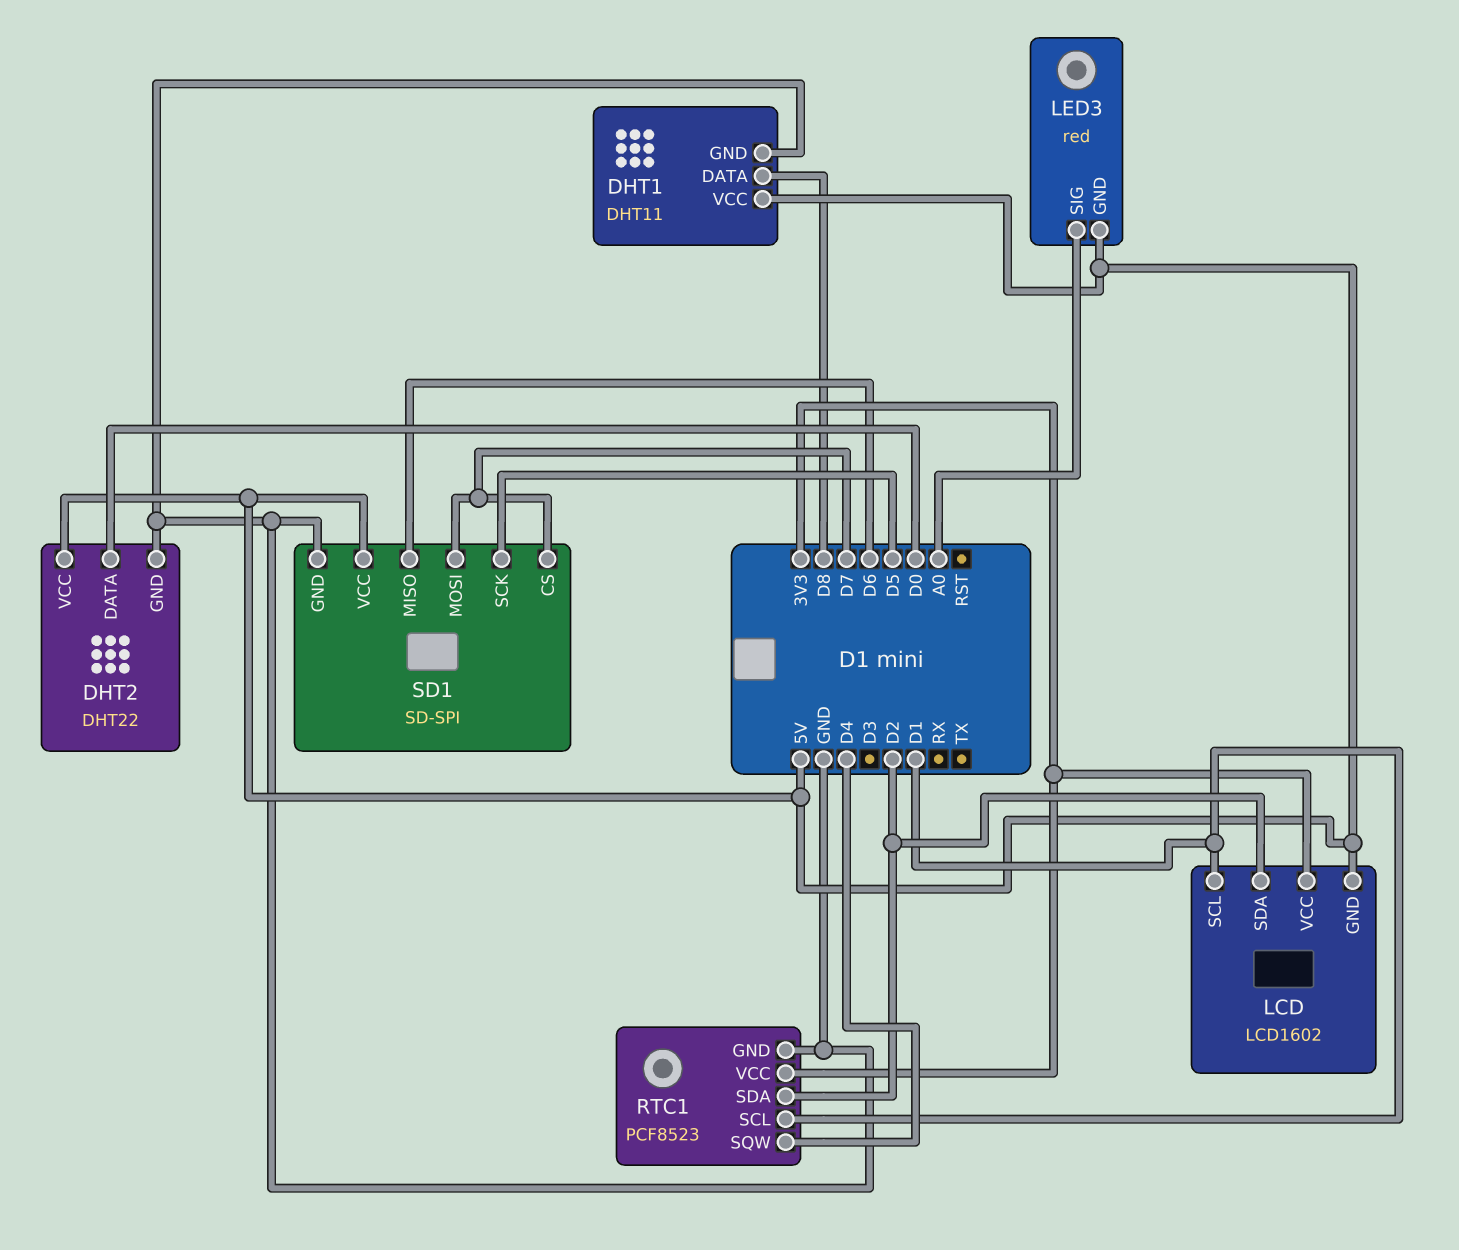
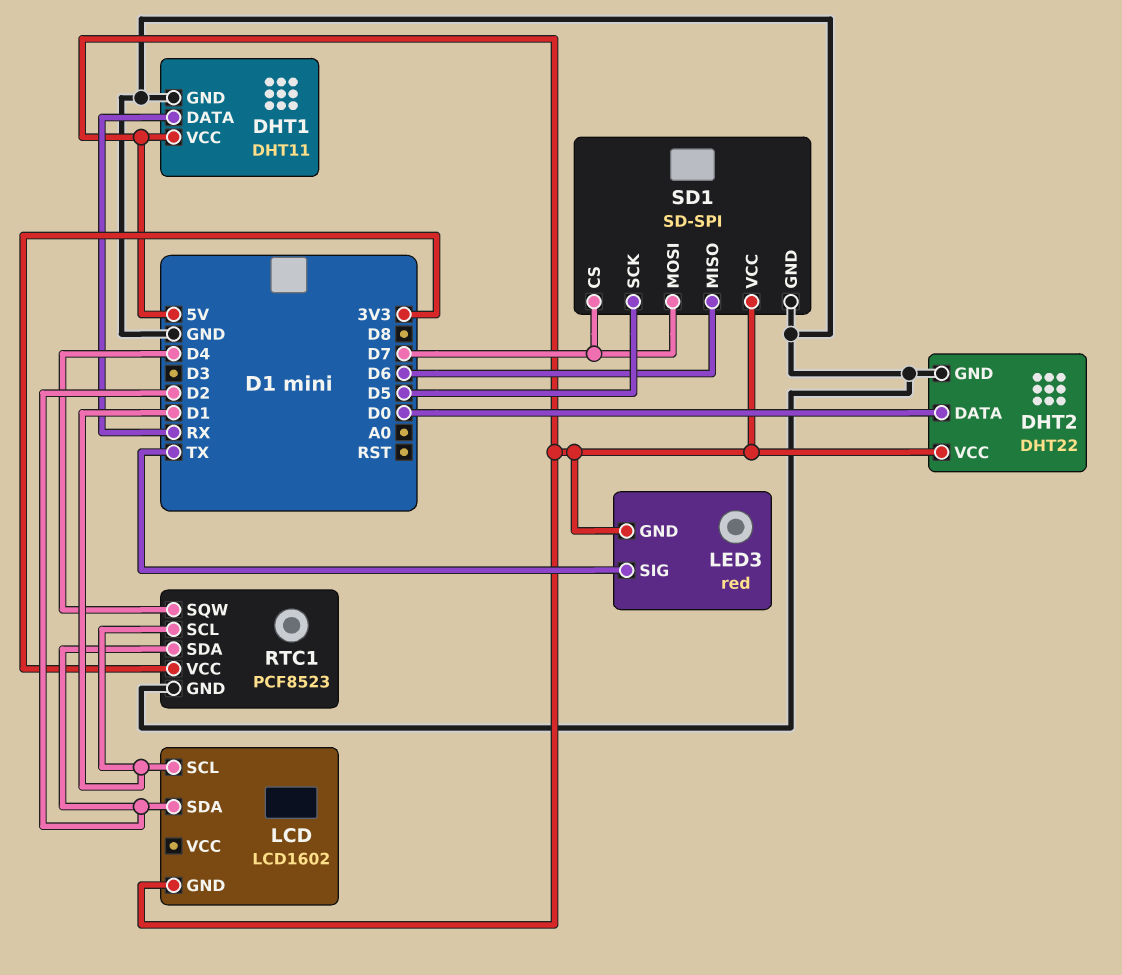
DHT1 pin DATA: D8 -> RX
LCD pin VCC: 3V3 -> none
LED3 pin SIG: A0 -> TX

